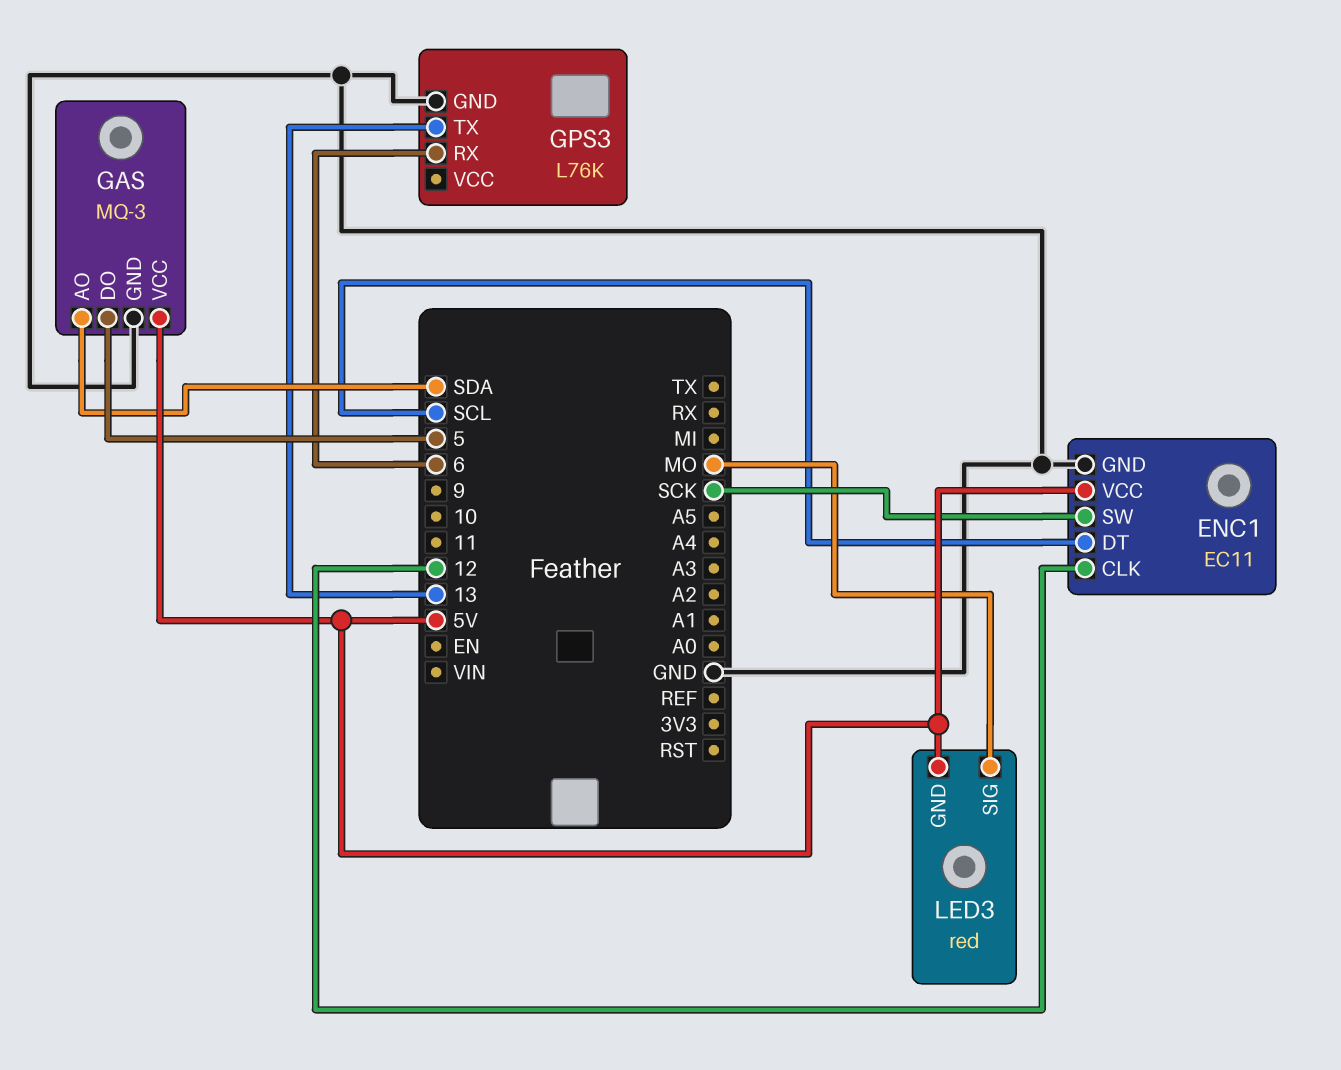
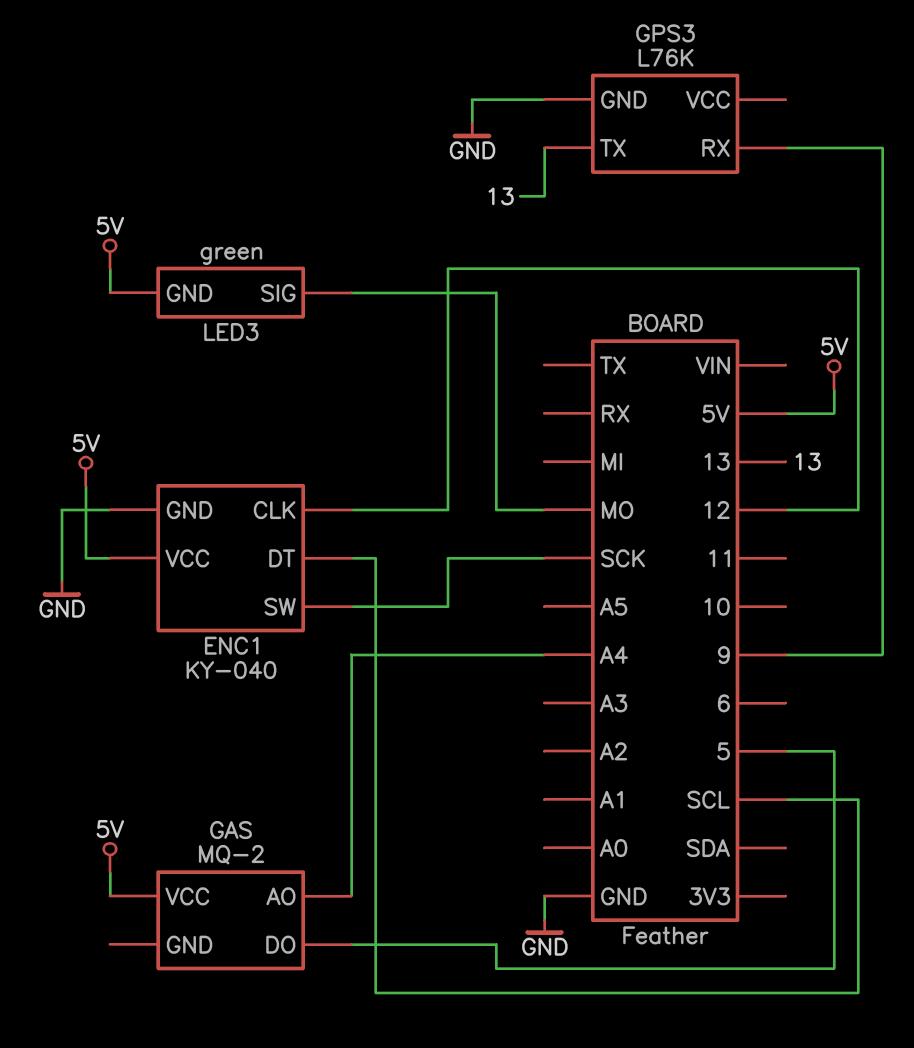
ENC1: EC11 -> KY-040
GAS: MQ-3 -> MQ-2
GAS pin AO: SDA -> A4
GAS pin GND: GND -> none
GPS3 pin RX: 6 -> 9
LED3: red -> green

